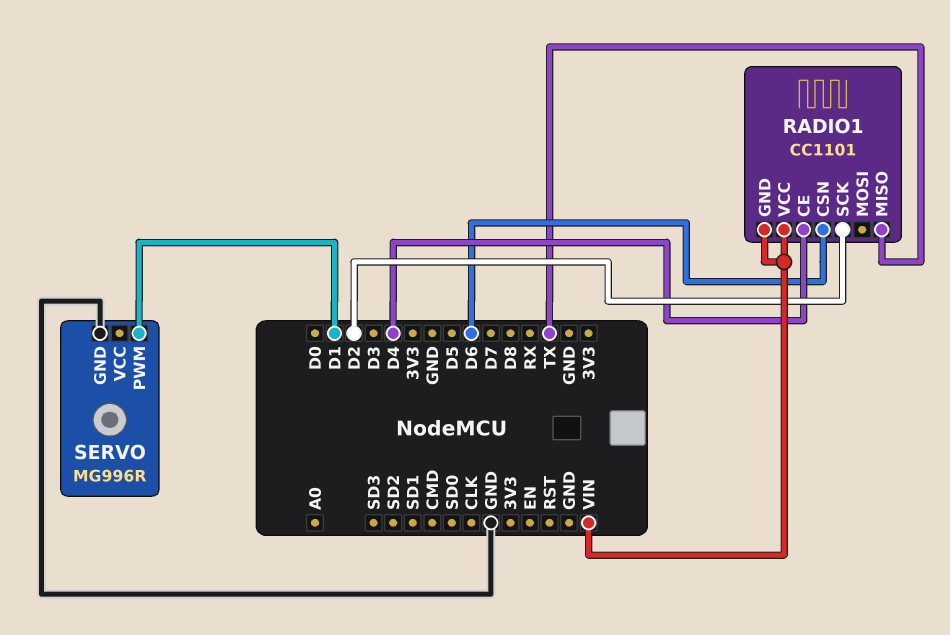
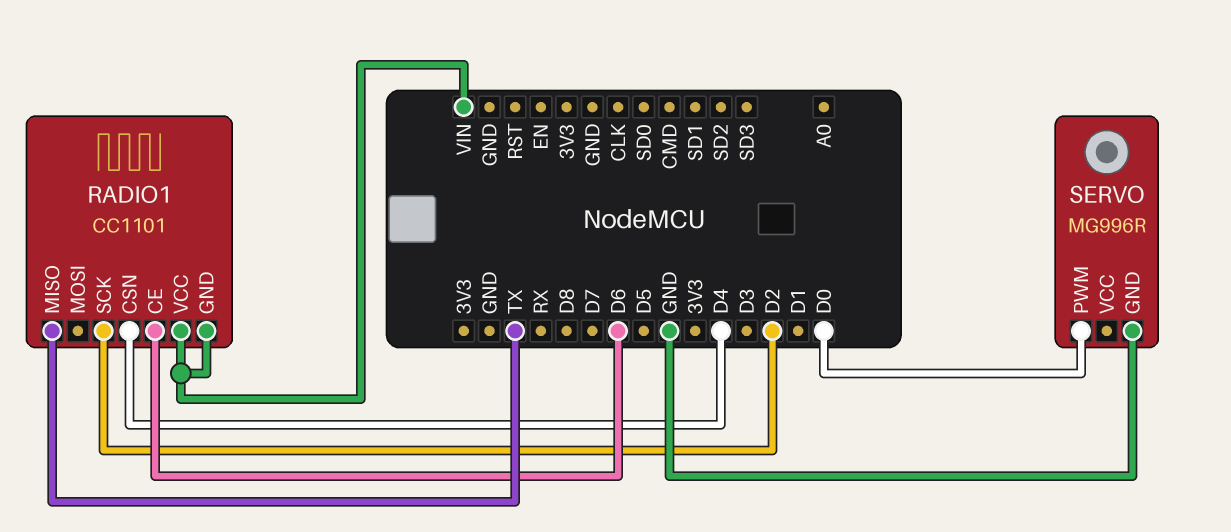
RADIO1 pin CE: D4 -> D6
RADIO1 pin CSN: D6 -> D4
SERVO pin PWM: D1 -> D0

